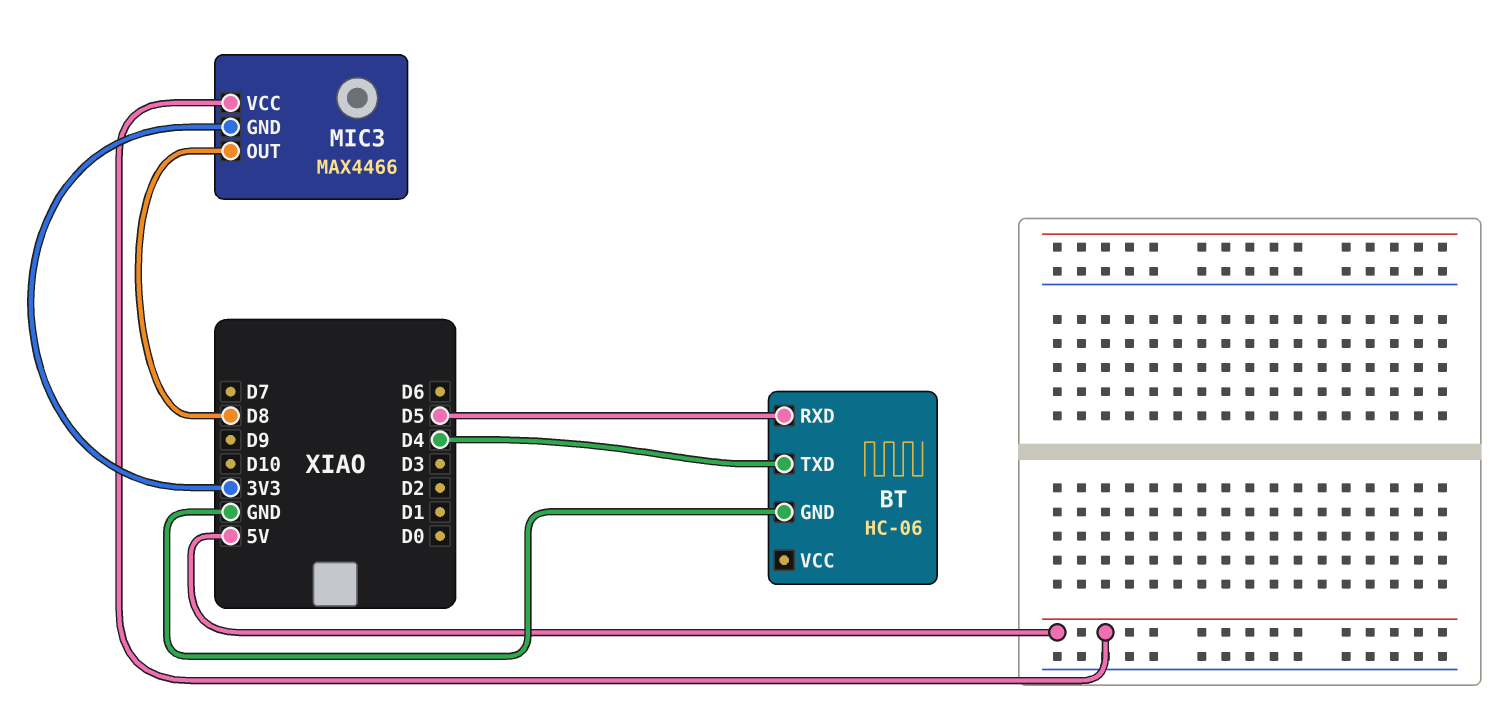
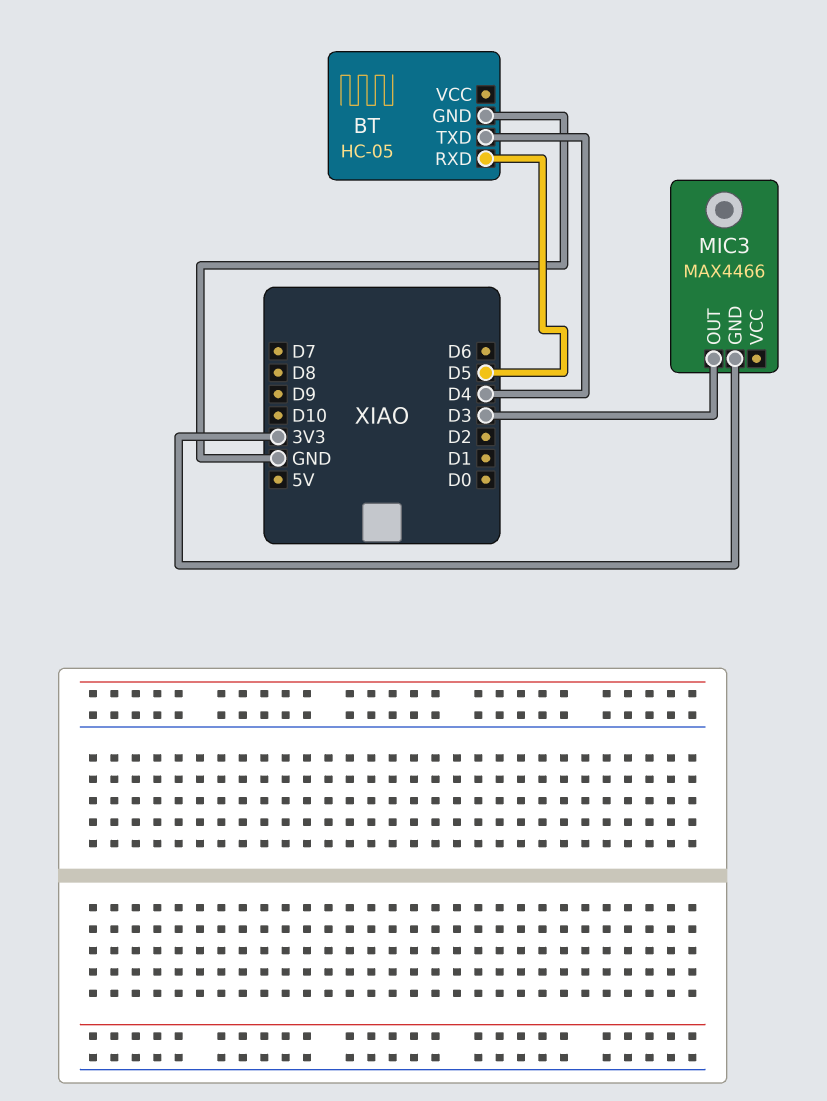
BT: HC-06 -> HC-05
MIC3 pin OUT: D8 -> D3
MIC3 pin VCC: 5V -> none

